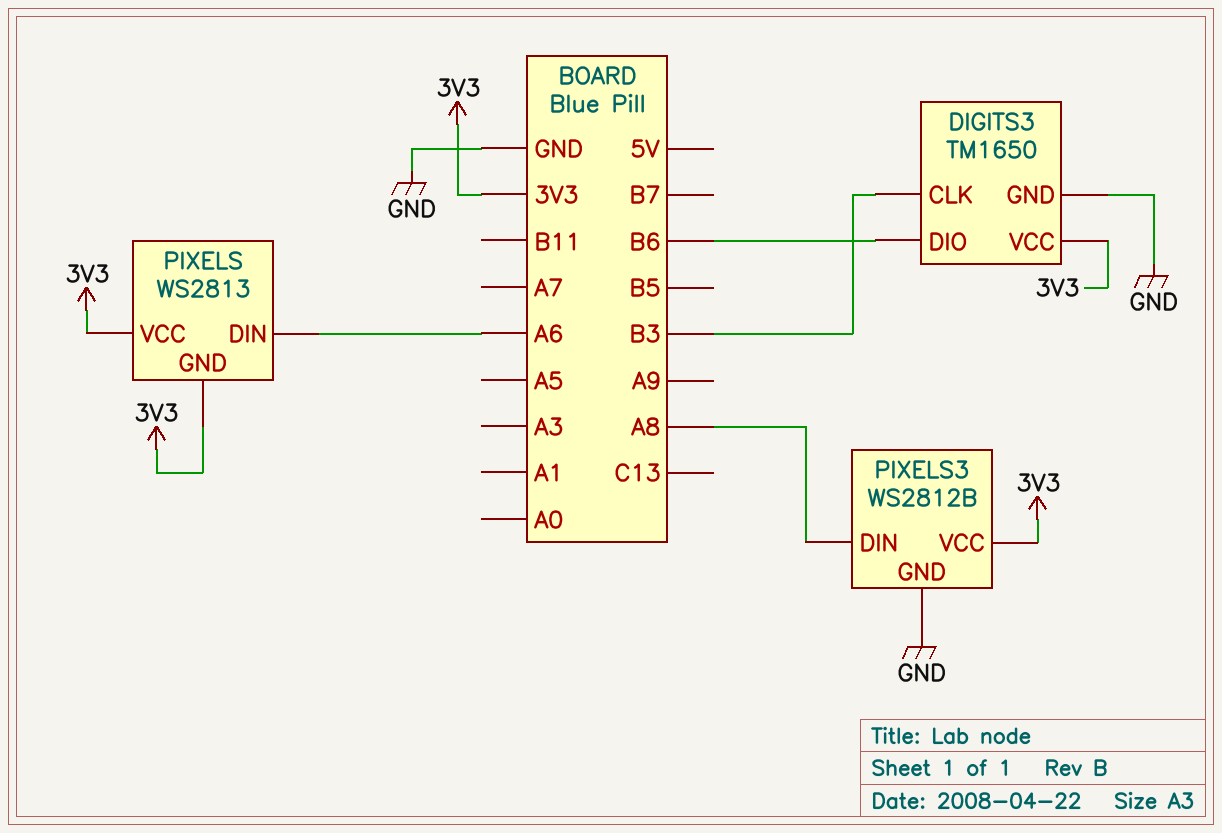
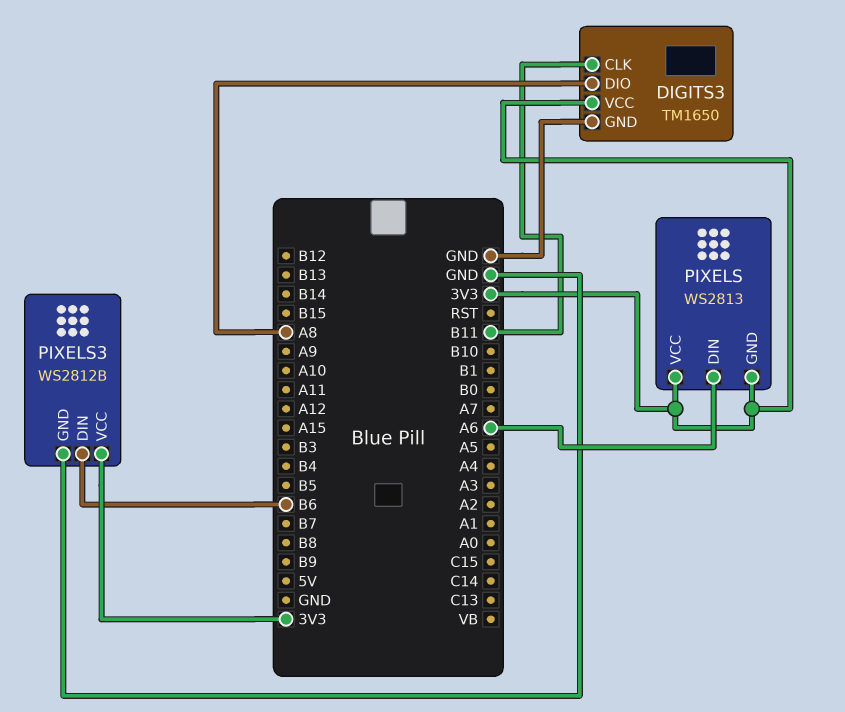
DIGITS3 pin CLK: B3 -> B11
DIGITS3 pin DIO: B6 -> A8
PIXELS3 pin DIN: A8 -> B6

